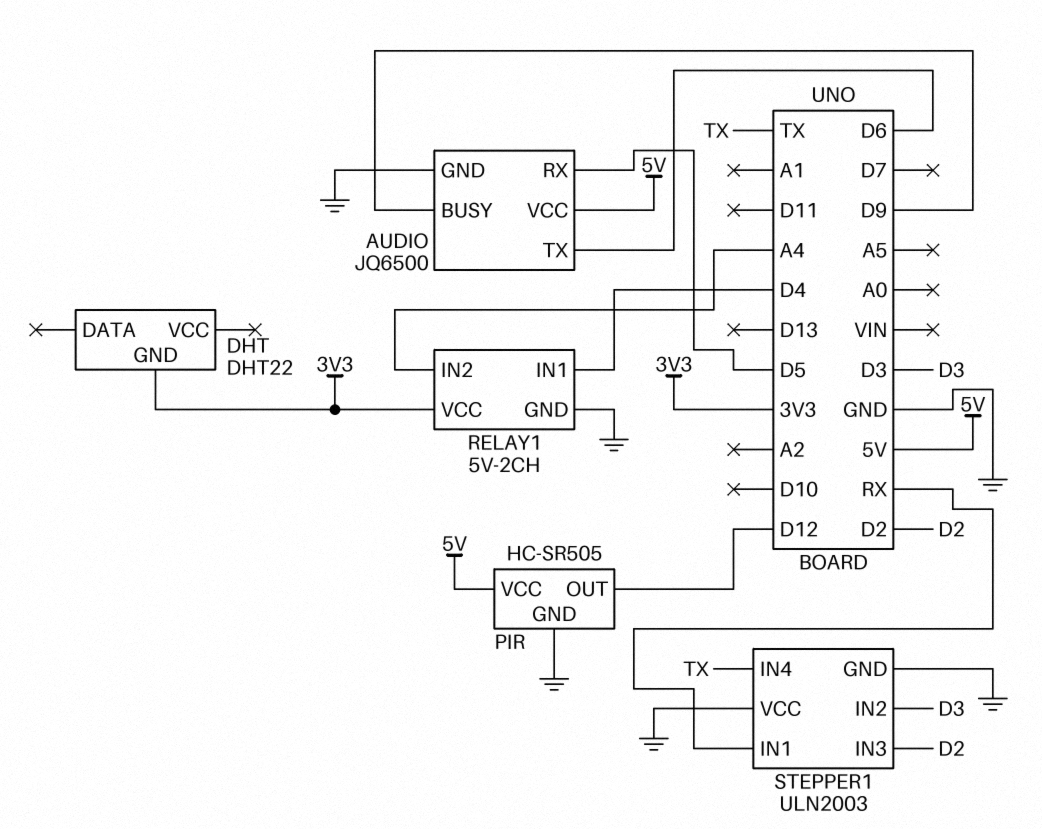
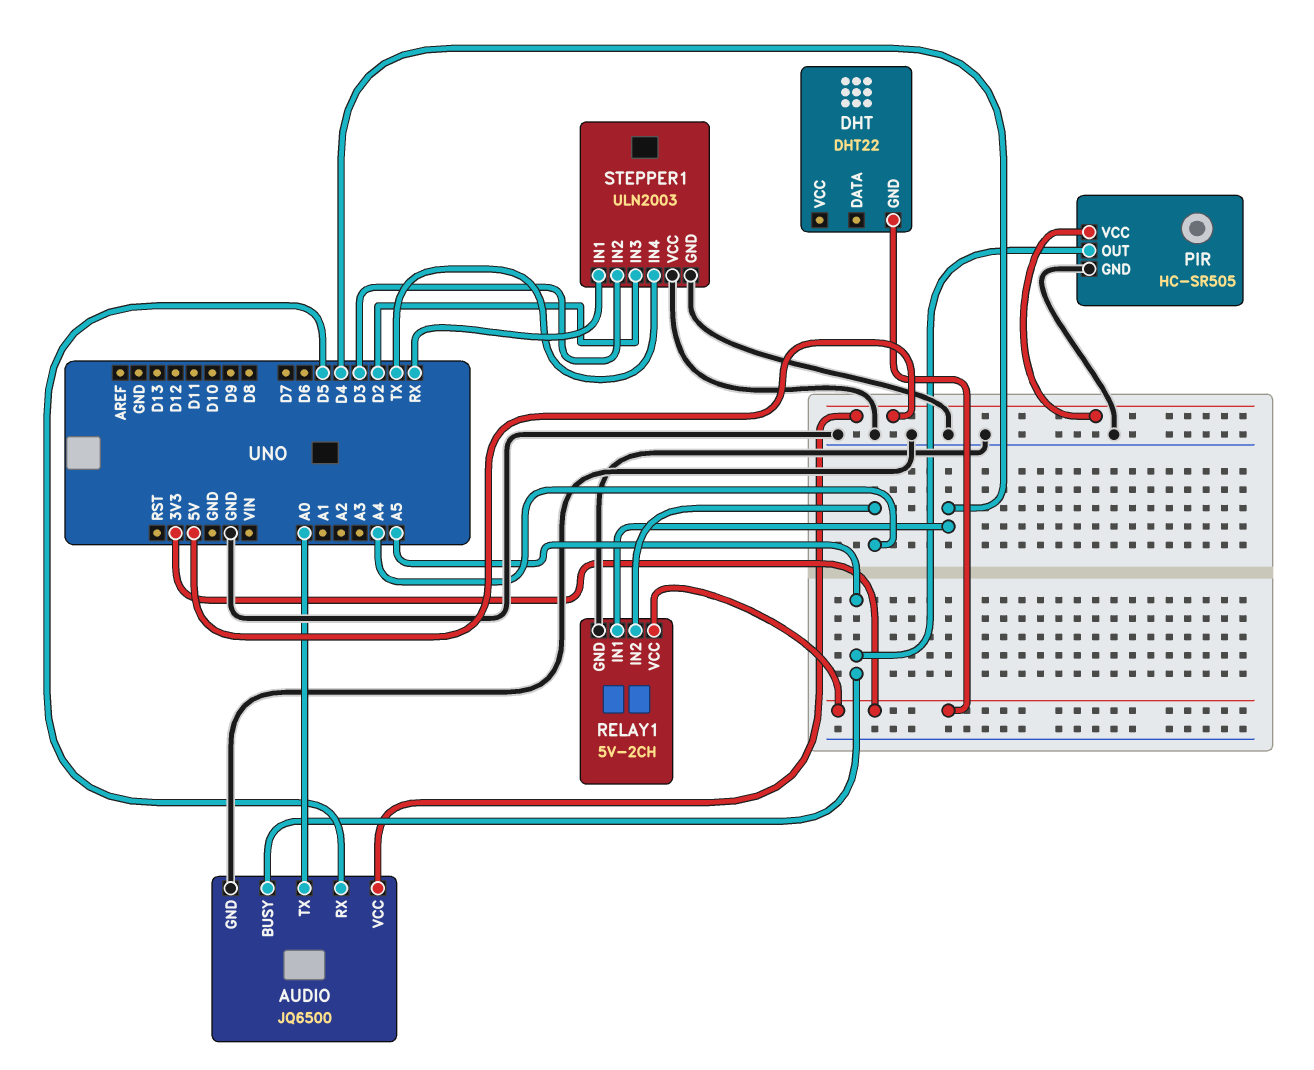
AUDIO pin BUSY: D9 -> A5
AUDIO pin TX: D6 -> A0
PIR pin OUT: D12 -> A5

